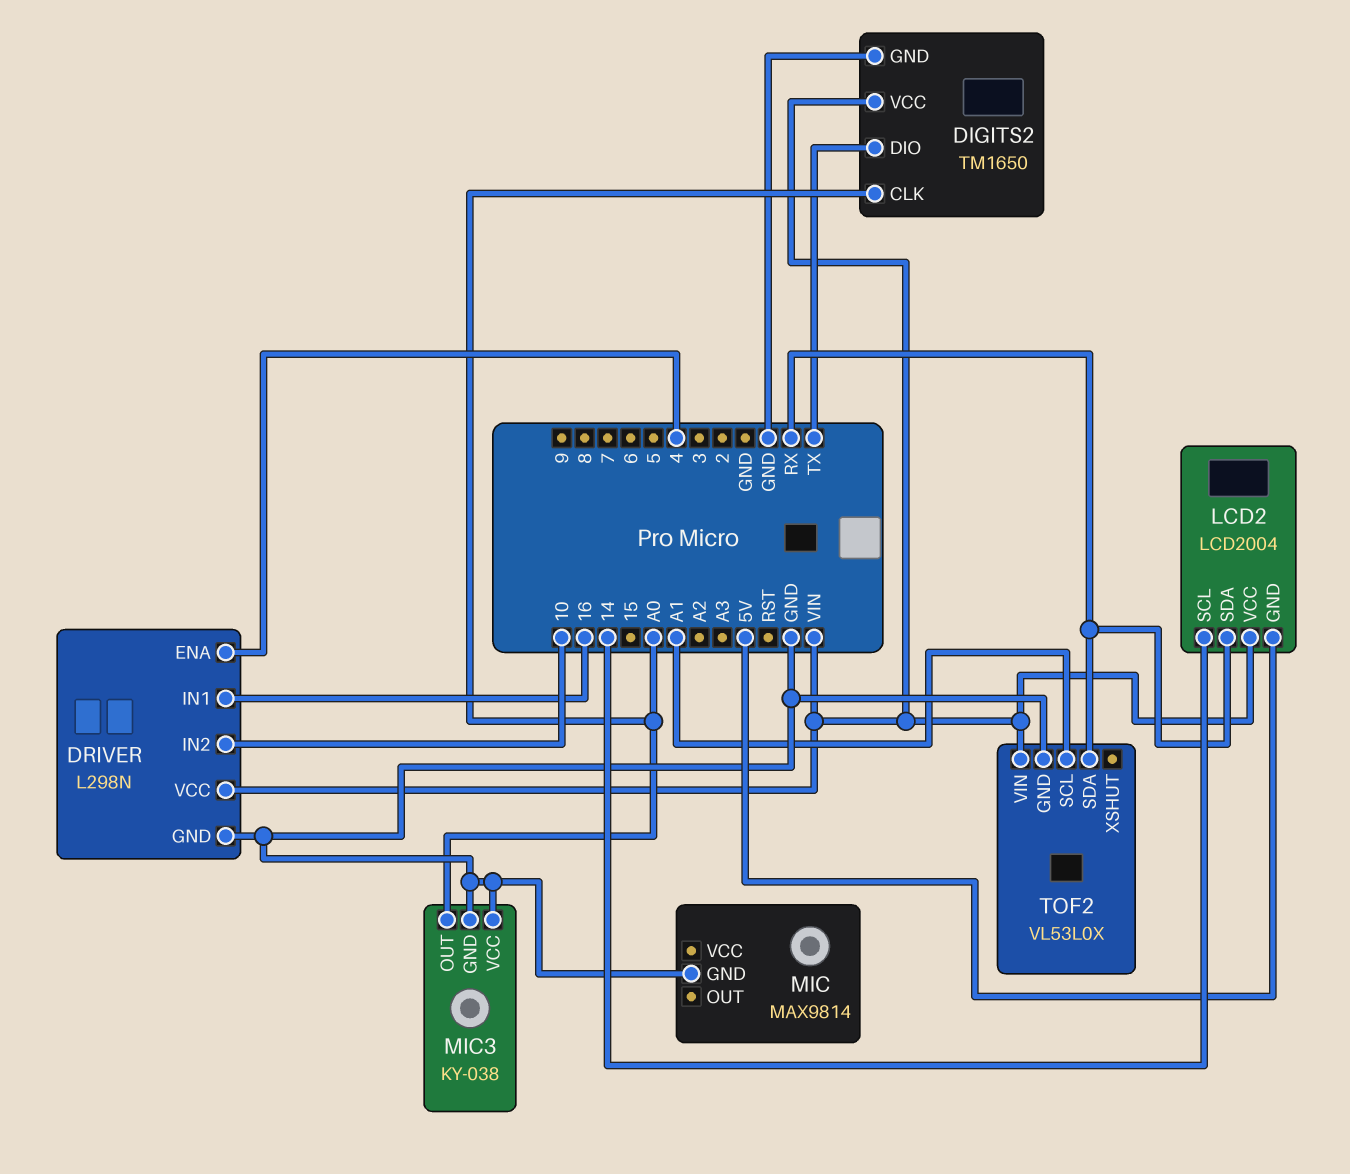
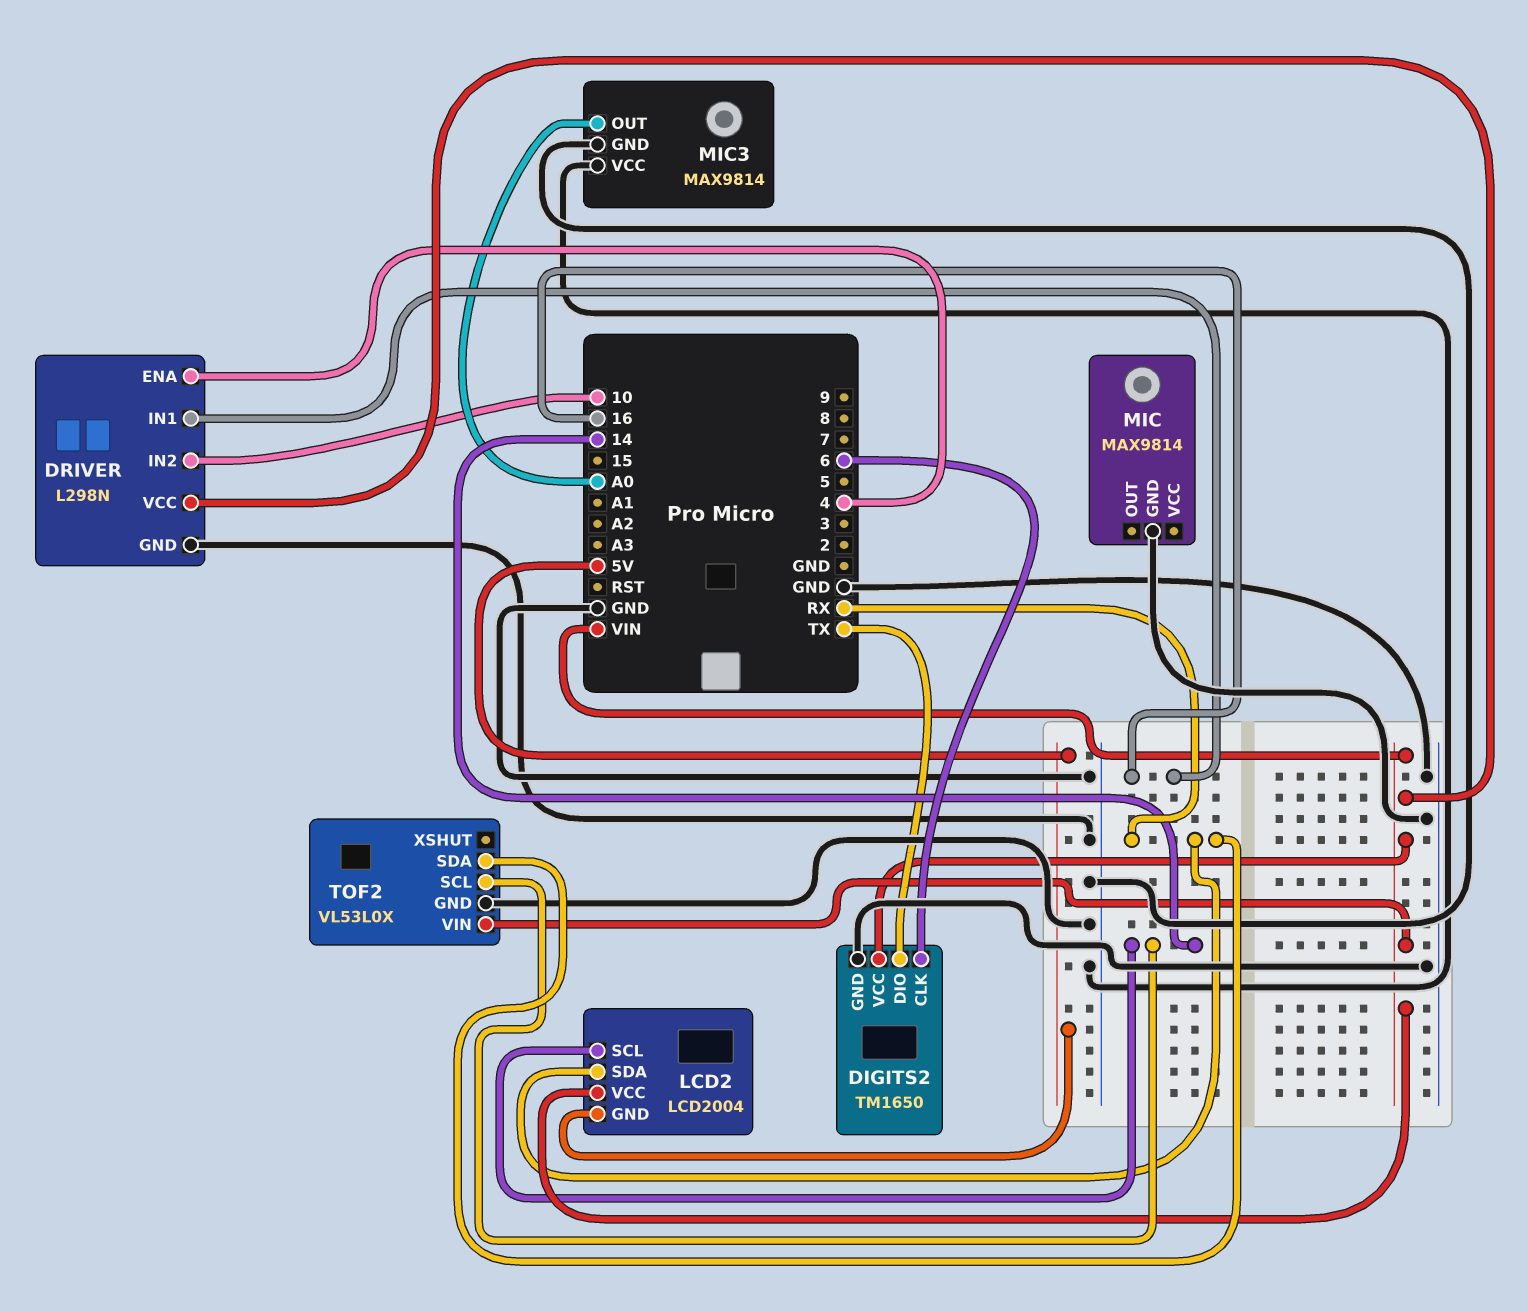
DIGITS2 pin CLK: A0 -> 6
MIC3: KY-038 -> MAX9814
TOF2 pin SCL: A1 -> 14

